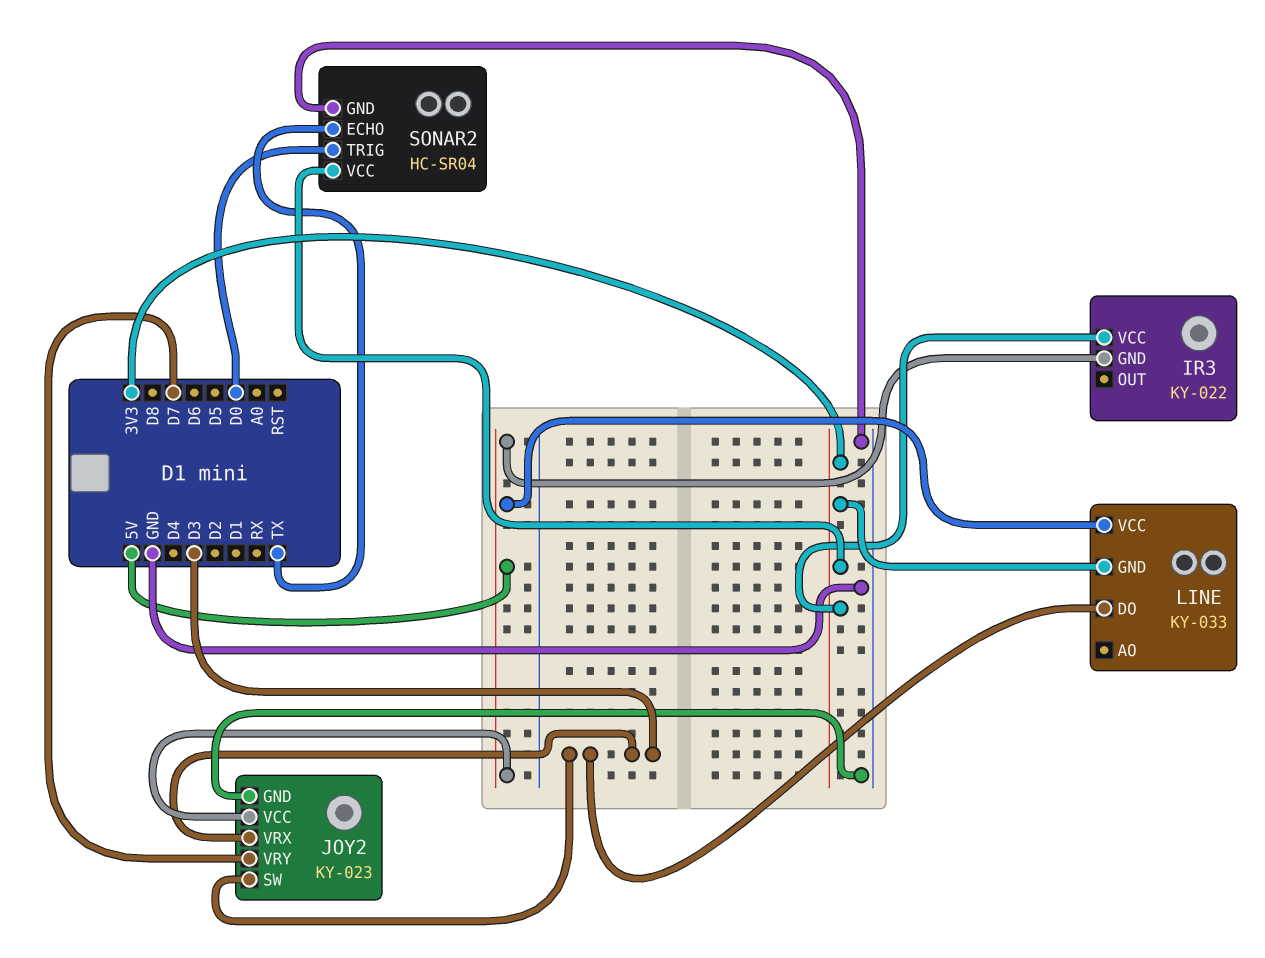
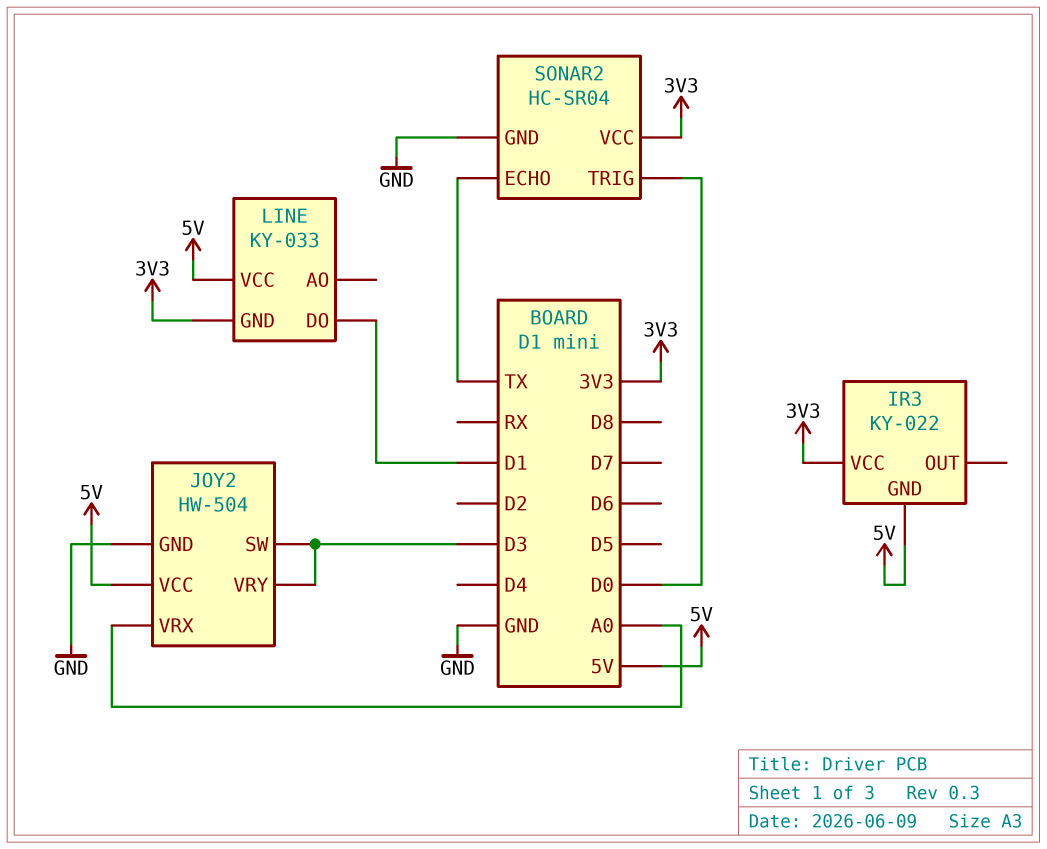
JOY2: KY-023 -> HW-504
JOY2 pin VRX: D3 -> A0
JOY2 pin VRY: D7 -> D3
LINE pin DO: D3 -> D1

